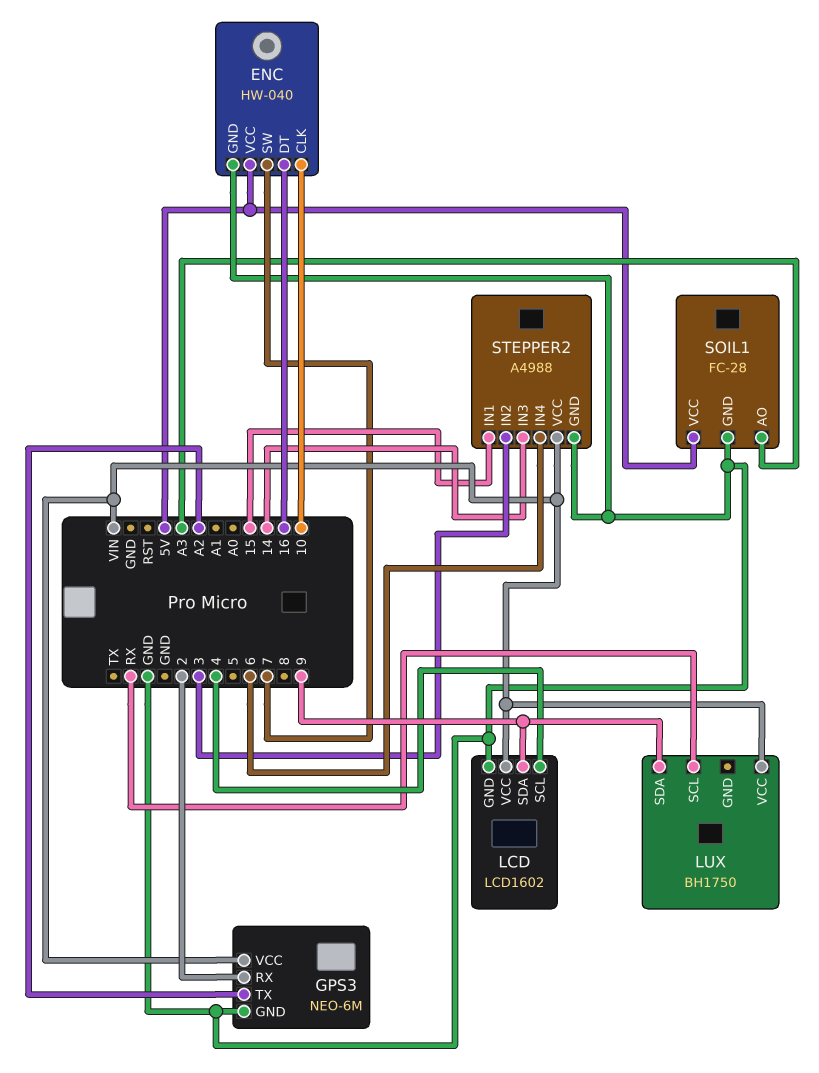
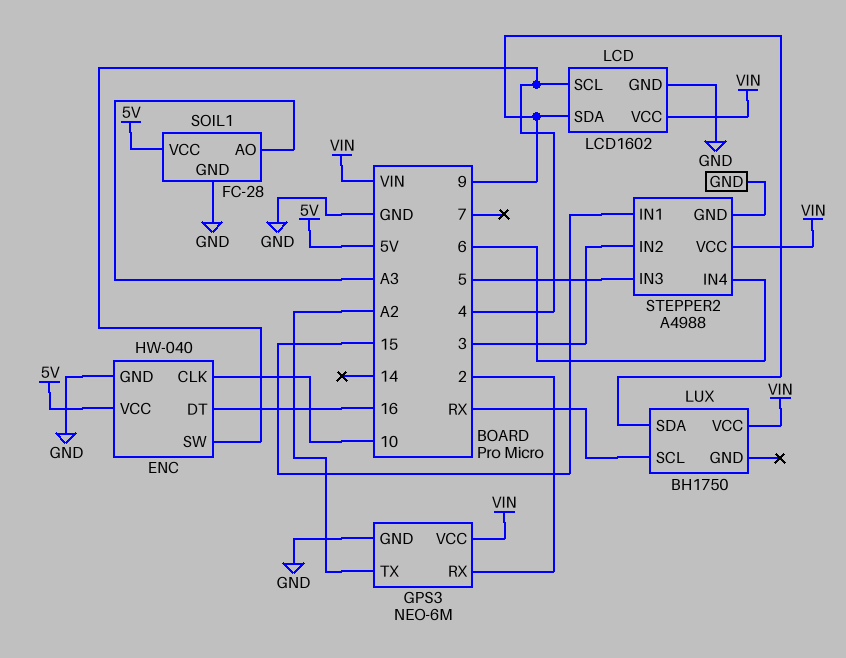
ENC pin SW: 7 -> 4
STEPPER2 pin IN3: 14 -> 5

